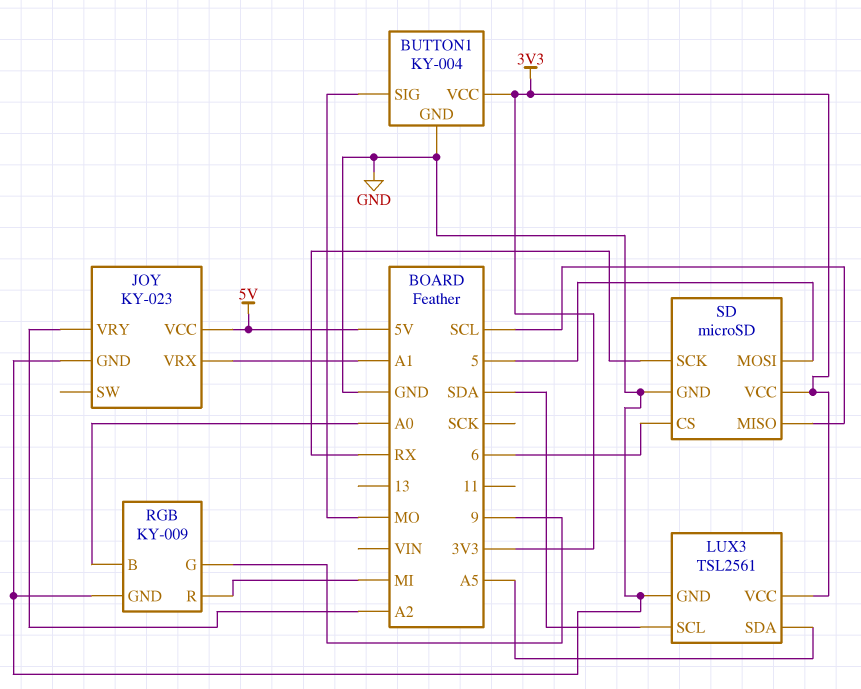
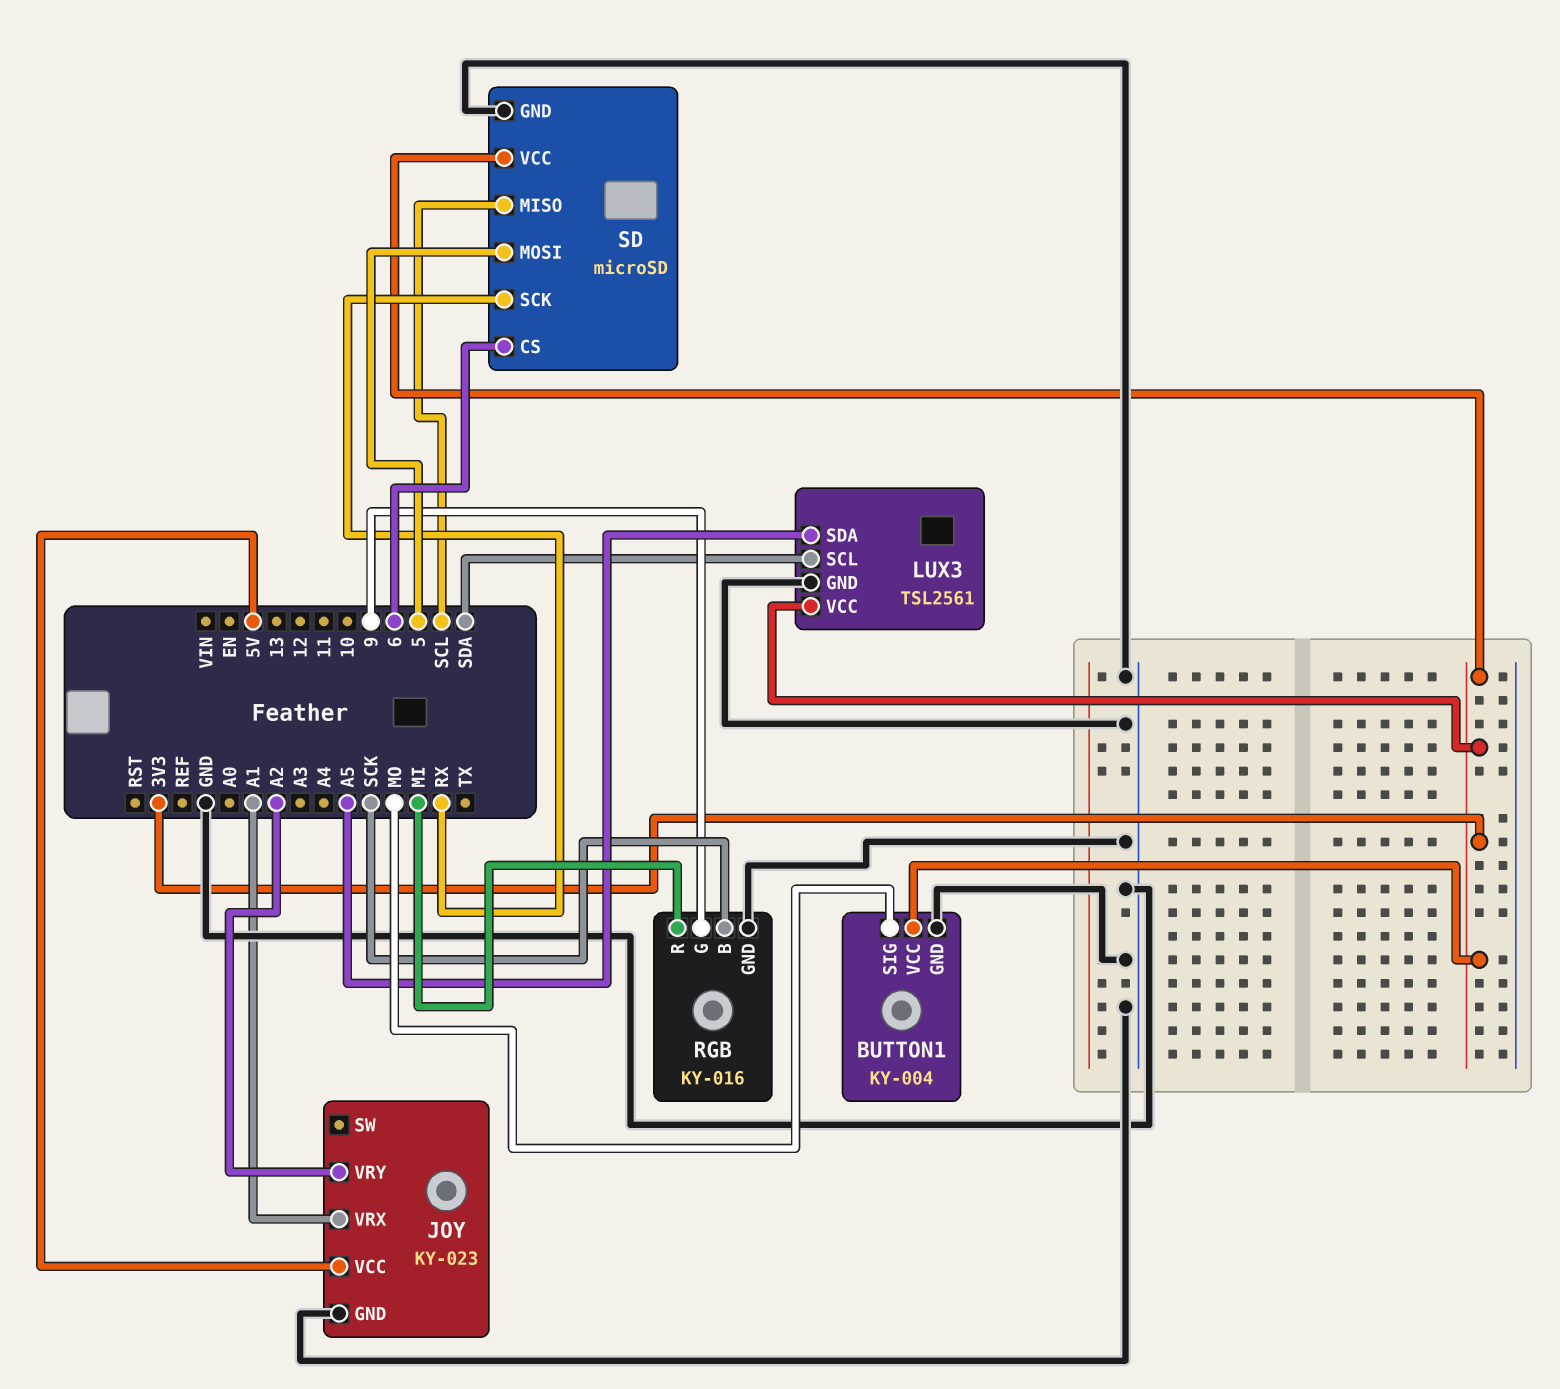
RGB: KY-009 -> KY-016
RGB pin B: A0 -> SCK

